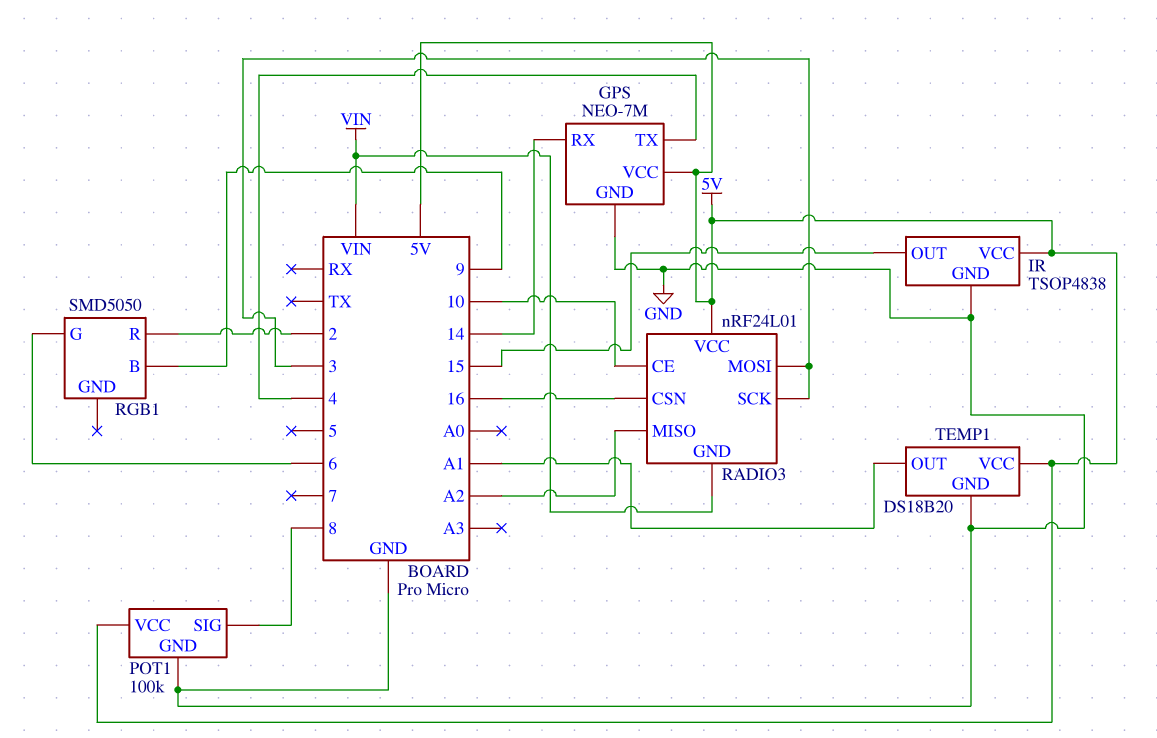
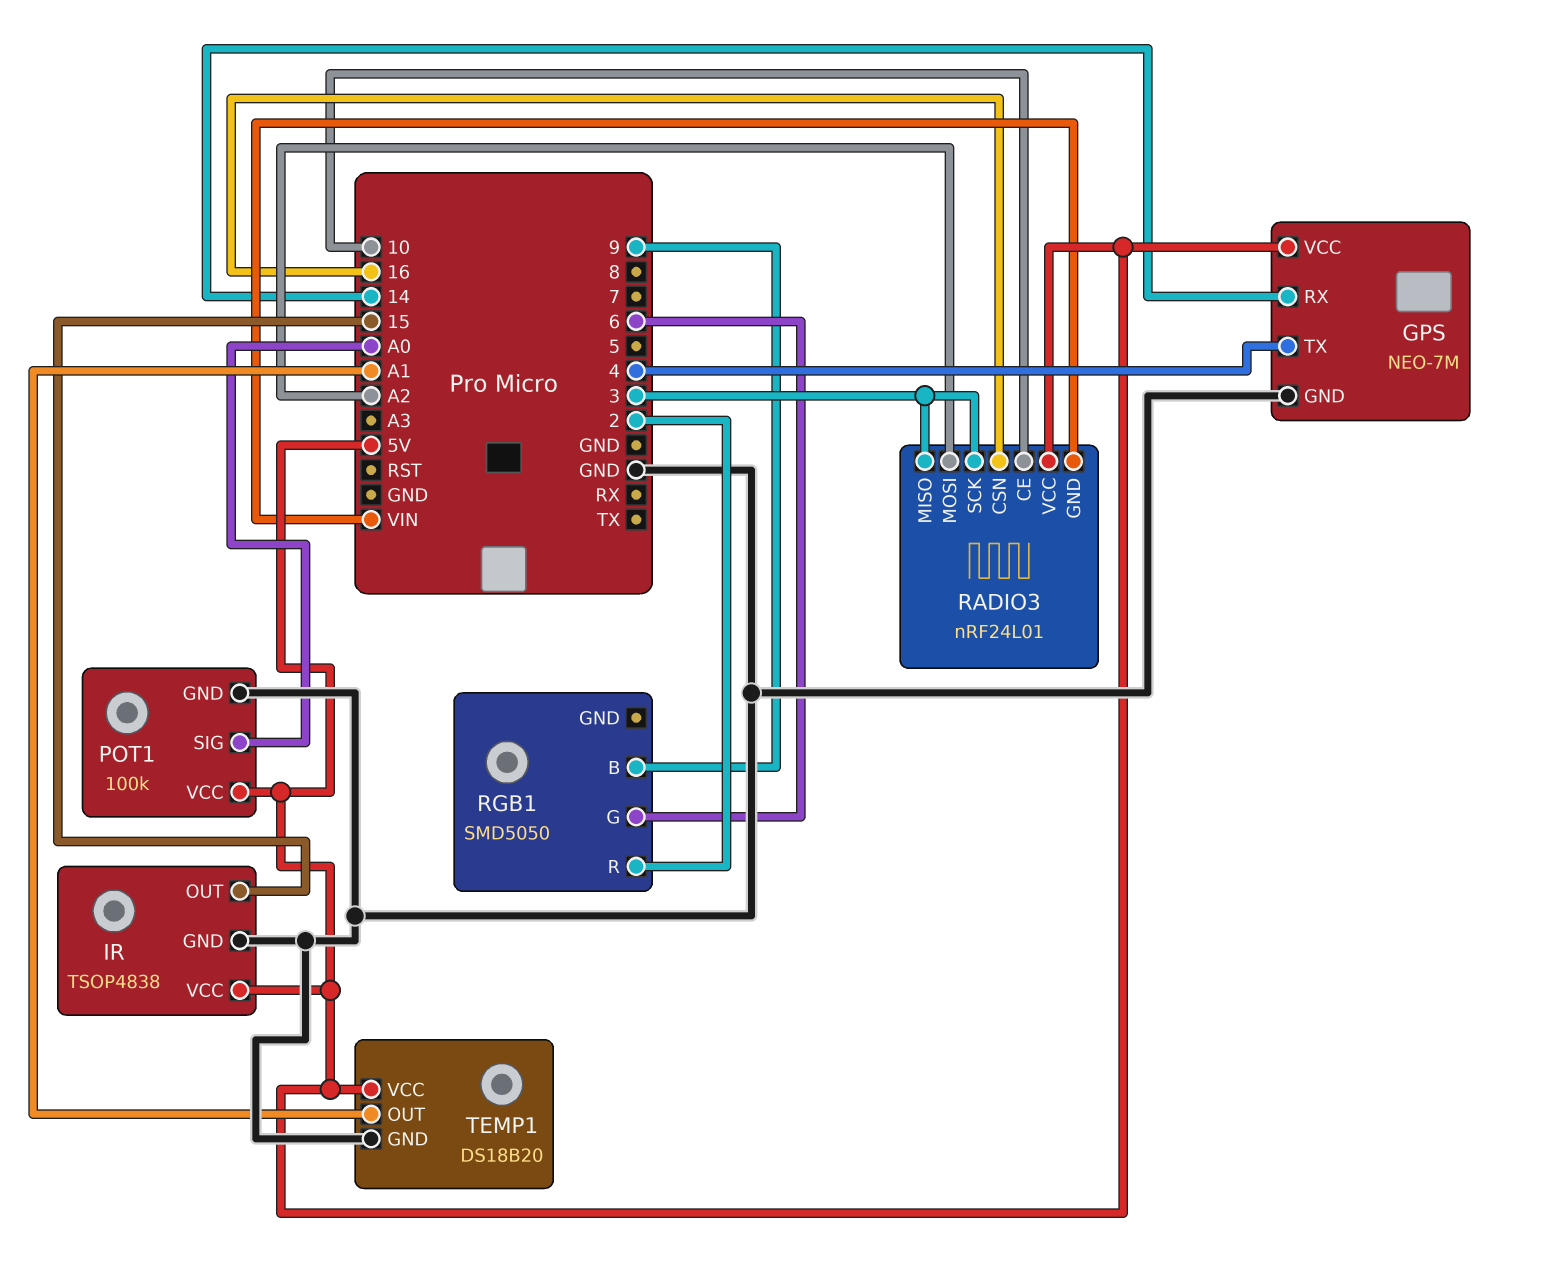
POT1 pin SIG: 8 -> A0
RADIO3 pin MISO: A2 -> 3
RADIO3 pin MOSI: 3 -> A2

